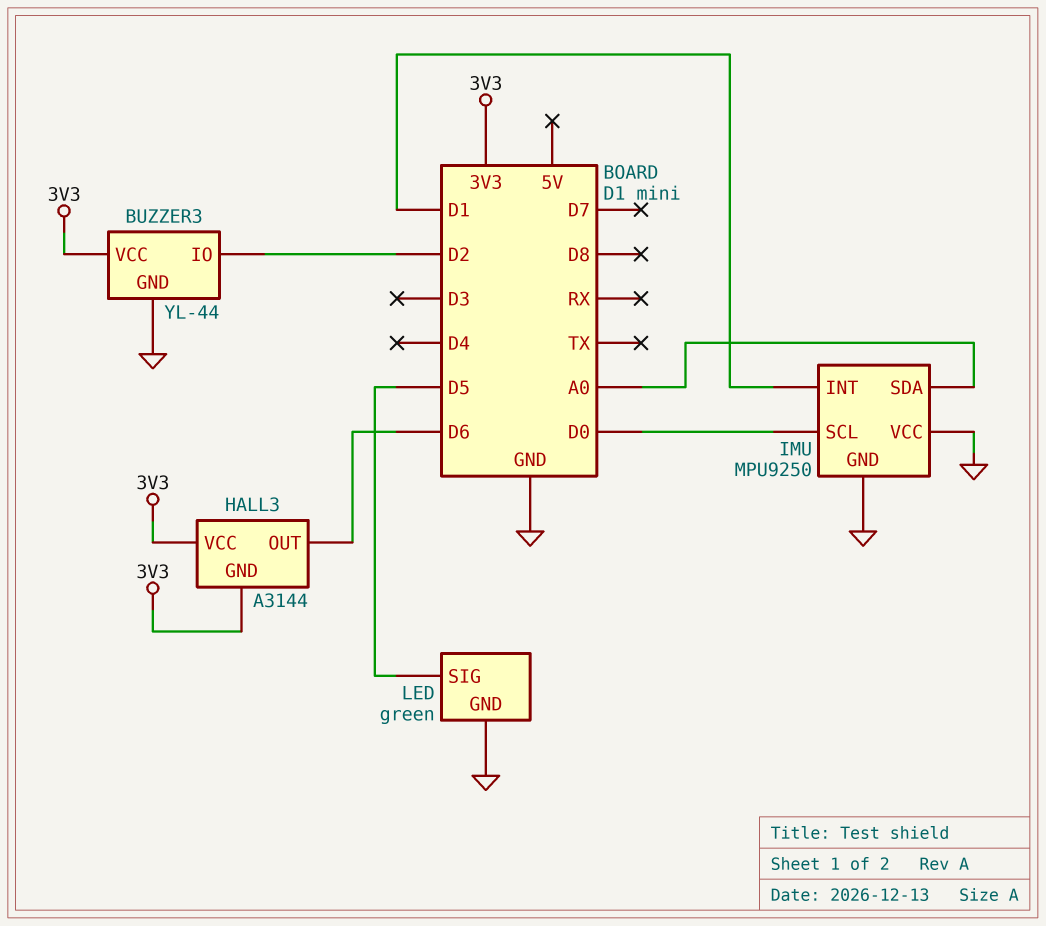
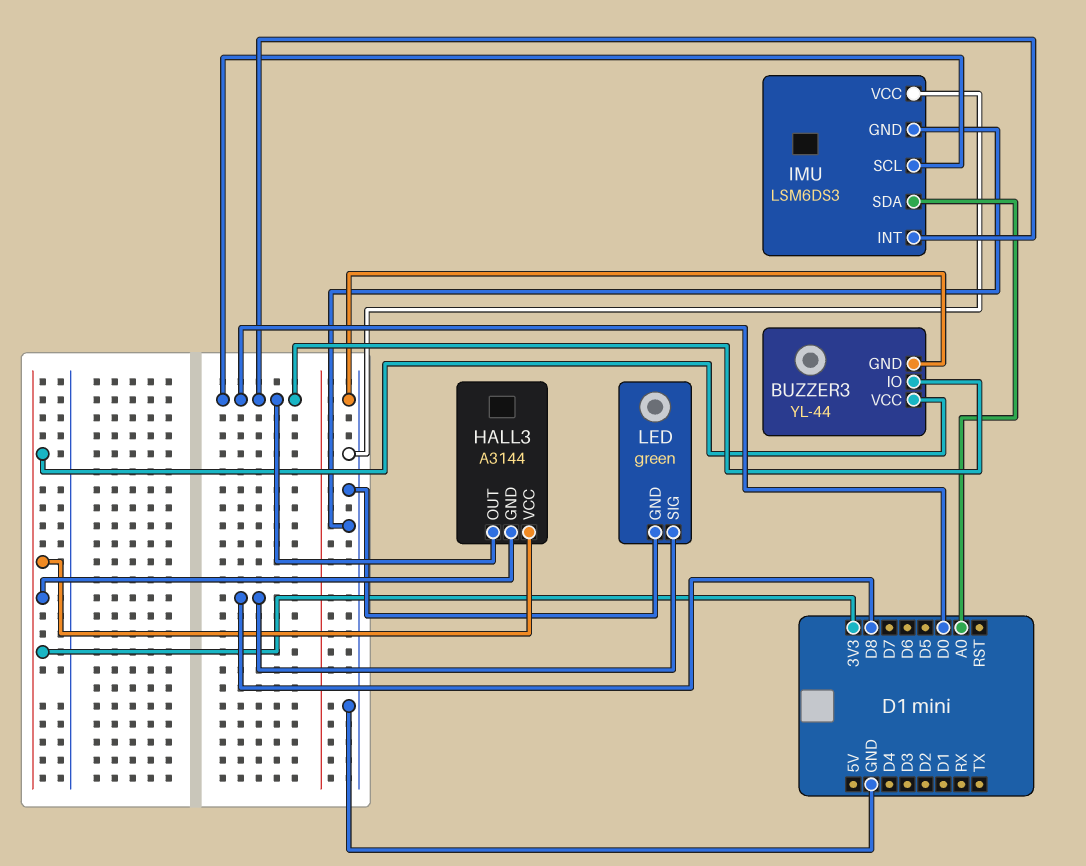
BUZZER3 pin IO: D2 -> D0
HALL3 pin OUT: D6 -> D0
IMU: MPU9250 -> LSM6DS3
IMU pin INT: D1 -> D0
LED pin SIG: D5 -> D8

